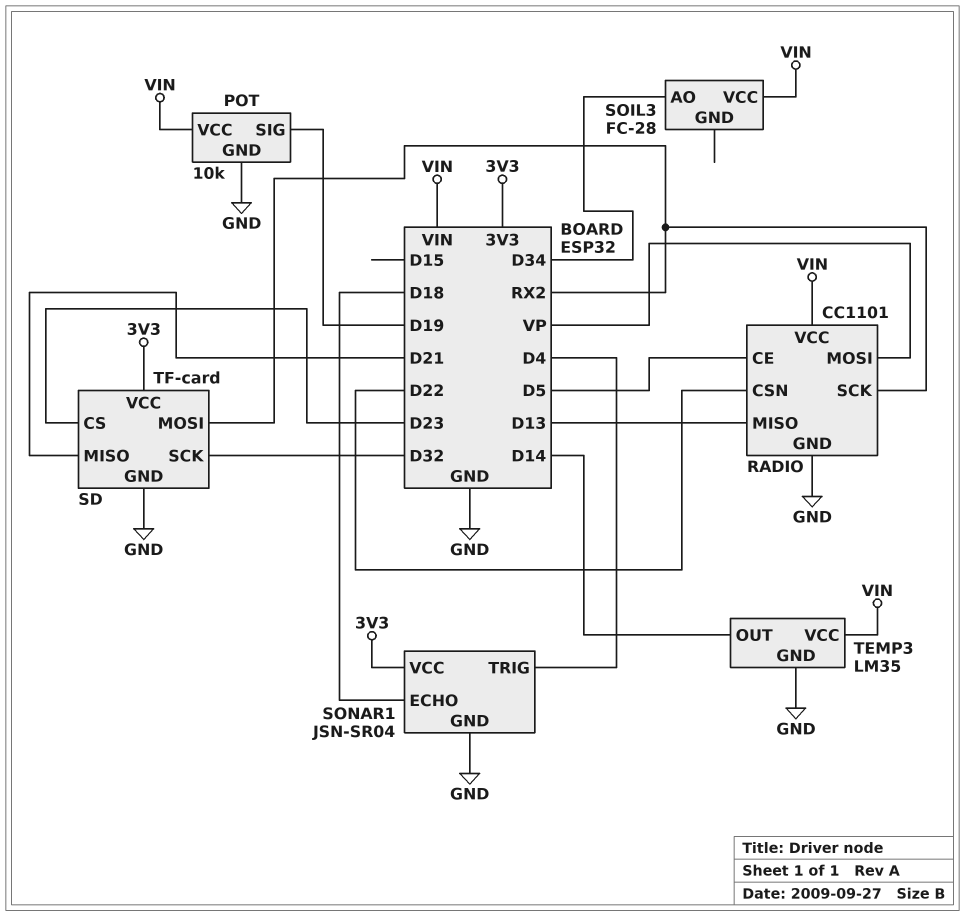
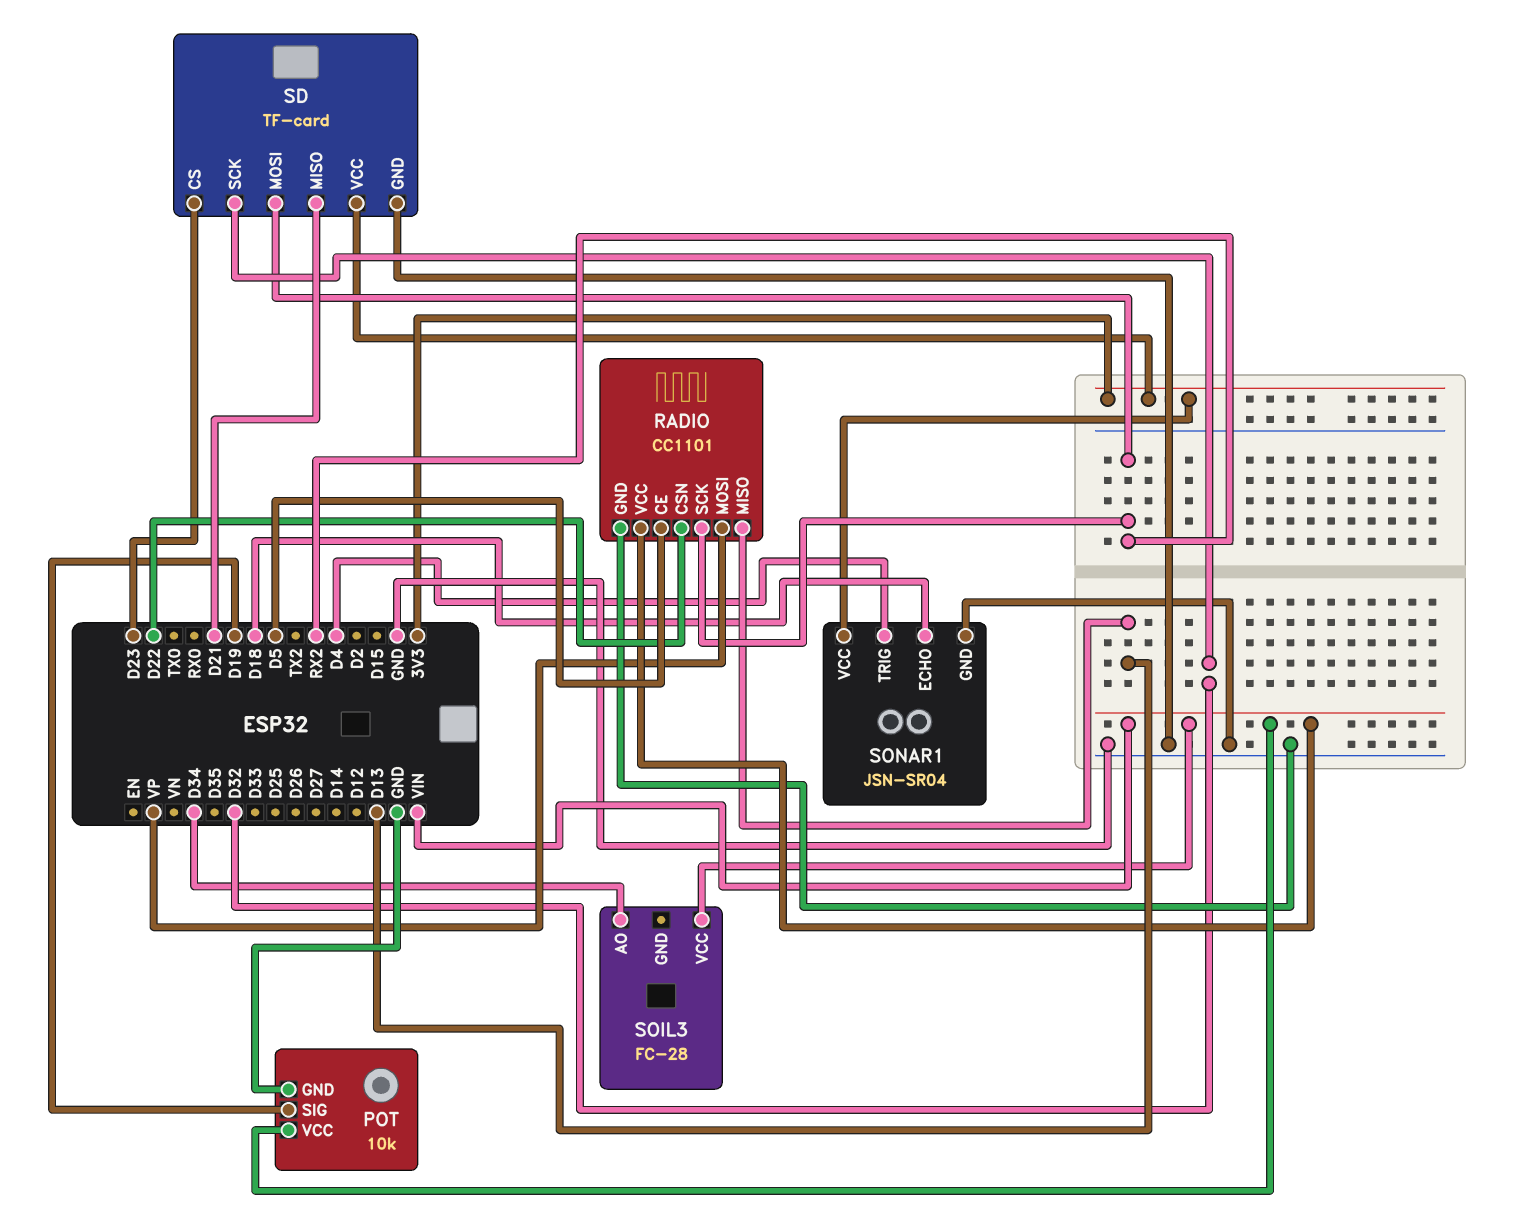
TEMP3: LM35 -> none
TEMP3 pin GND: GND -> none
TEMP3 pin OUT: D14 -> none
TEMP3 pin VCC: VIN -> none

